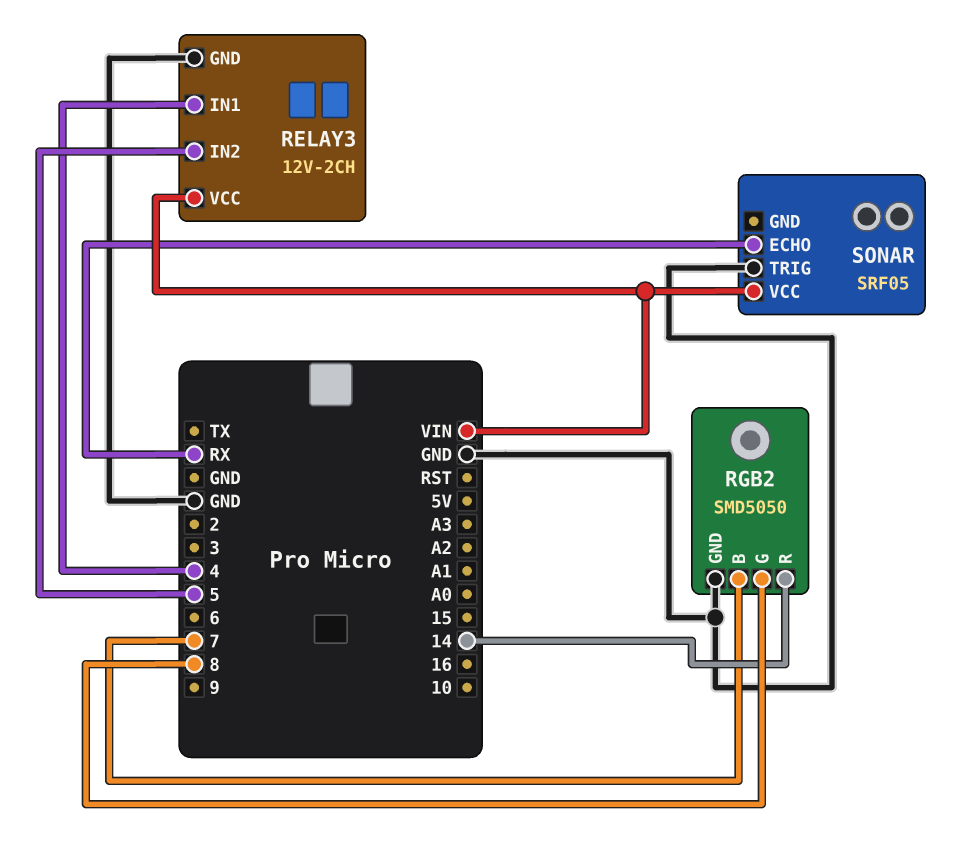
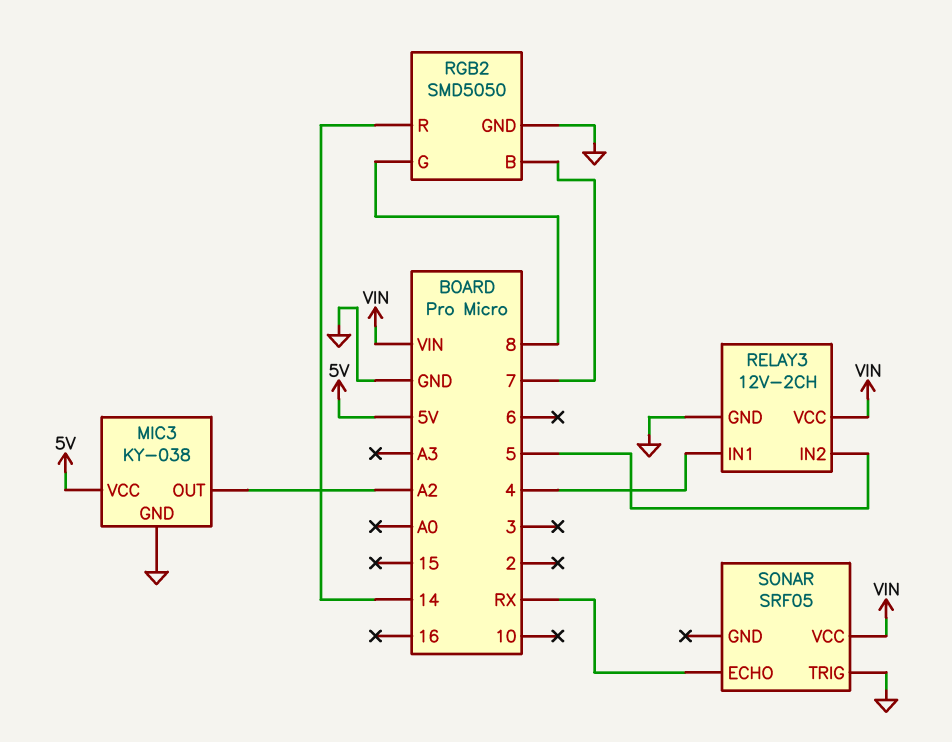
MIC3: none -> KY-038
MIC3 pin GND: none -> GND
MIC3 pin OUT: none -> A2
MIC3 pin VCC: none -> 5V

